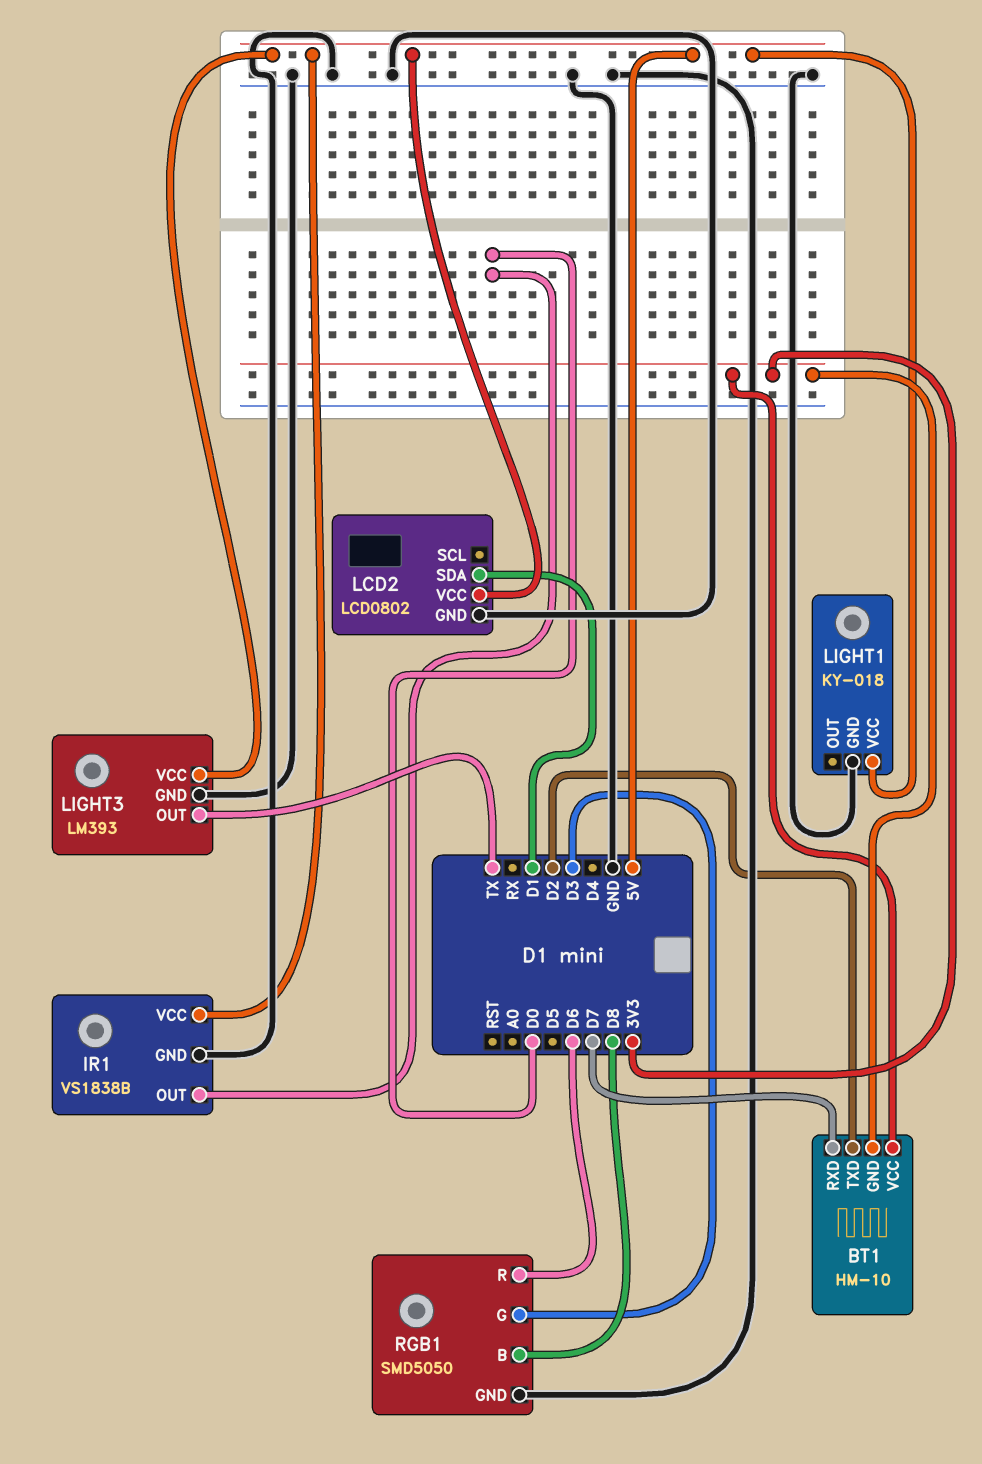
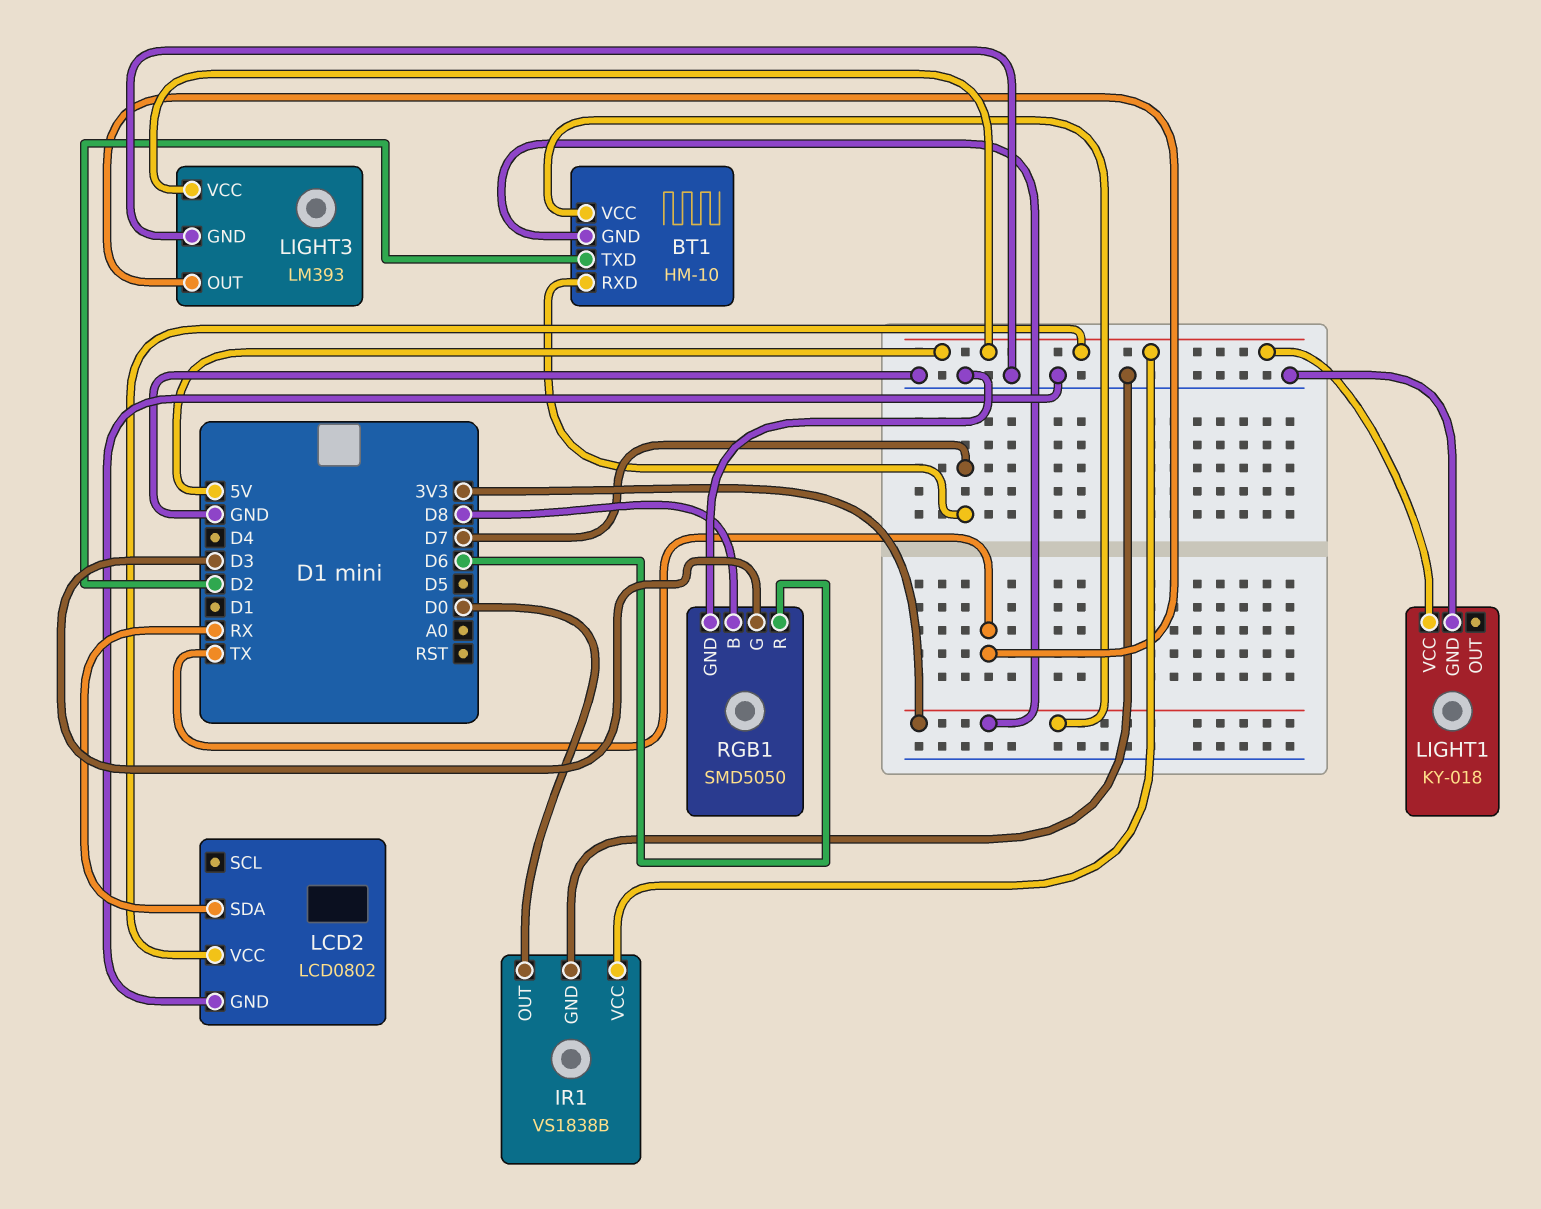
LCD2 pin SDA: D1 -> RX

